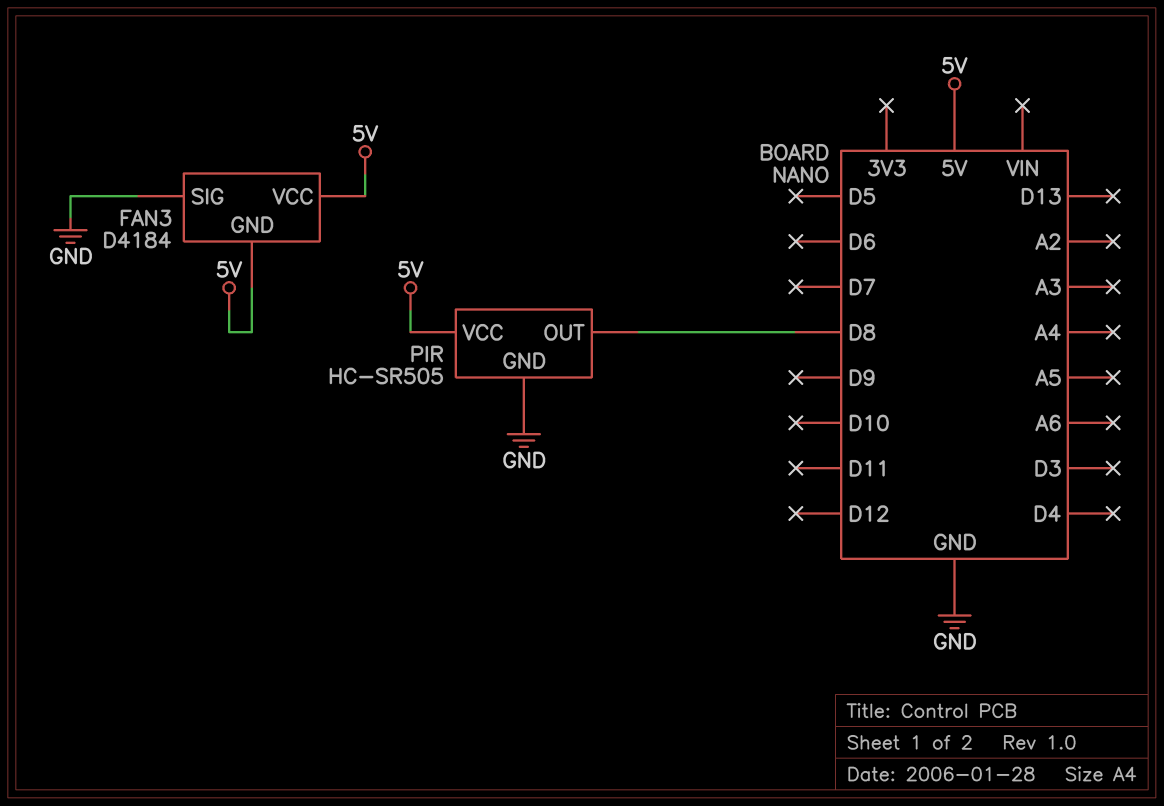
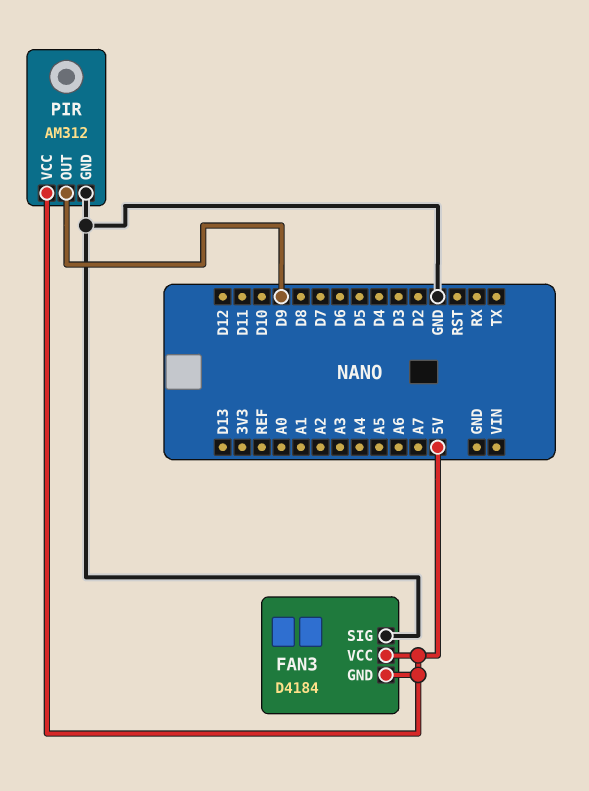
PIR: HC-SR505 -> AM312
PIR pin OUT: D8 -> D9

